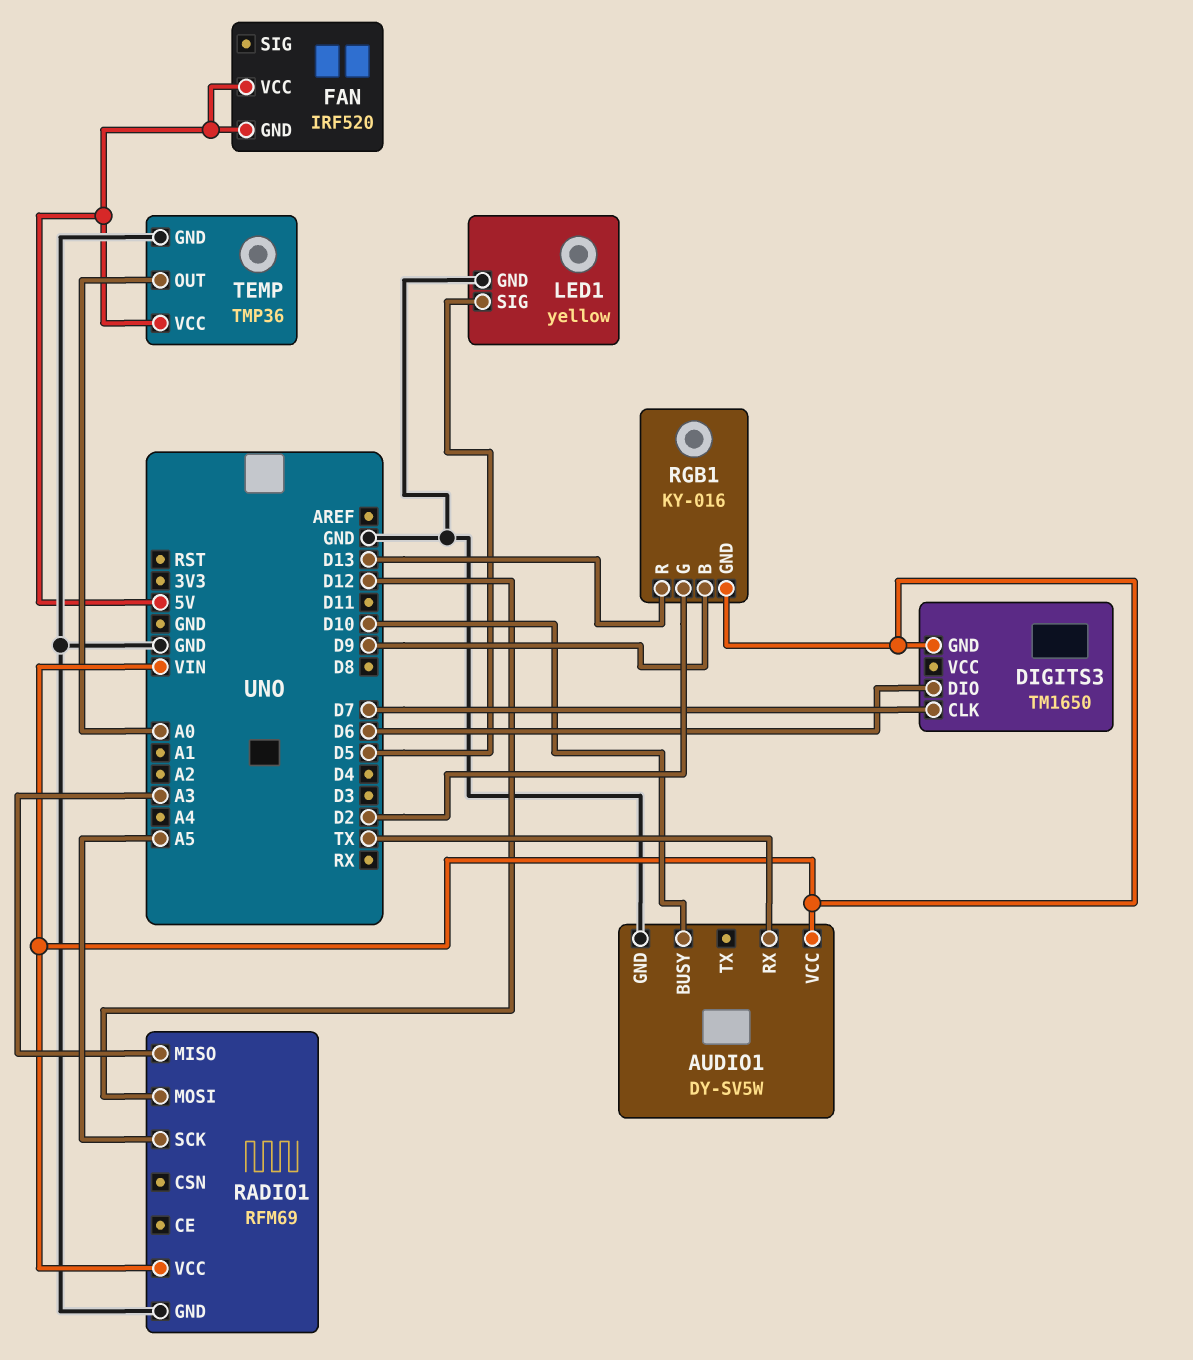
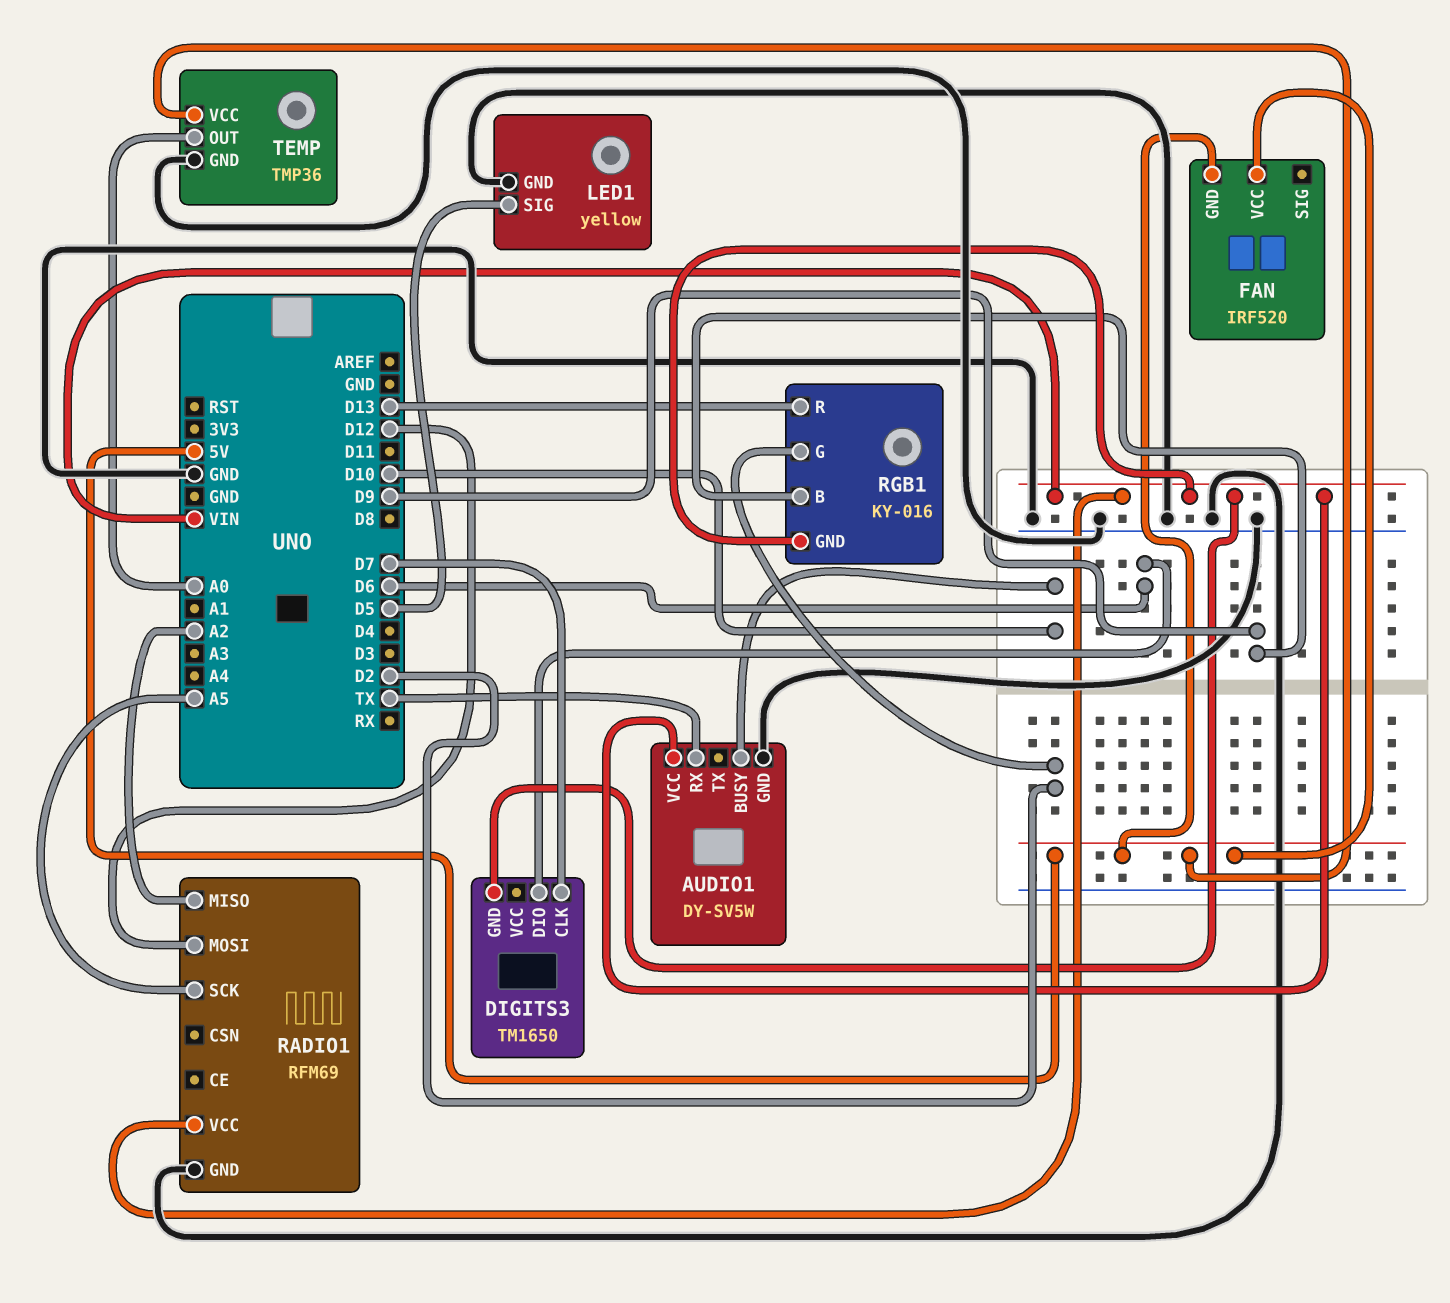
RADIO1 pin MISO: A3 -> A2

